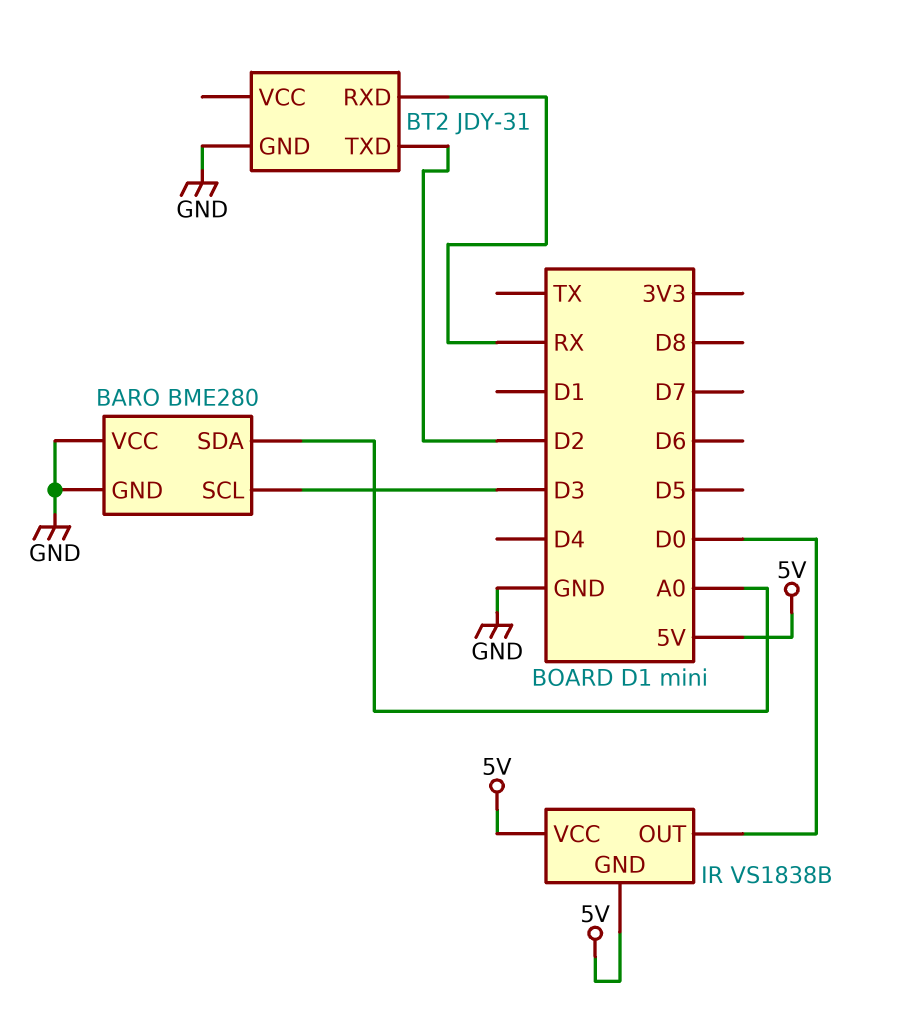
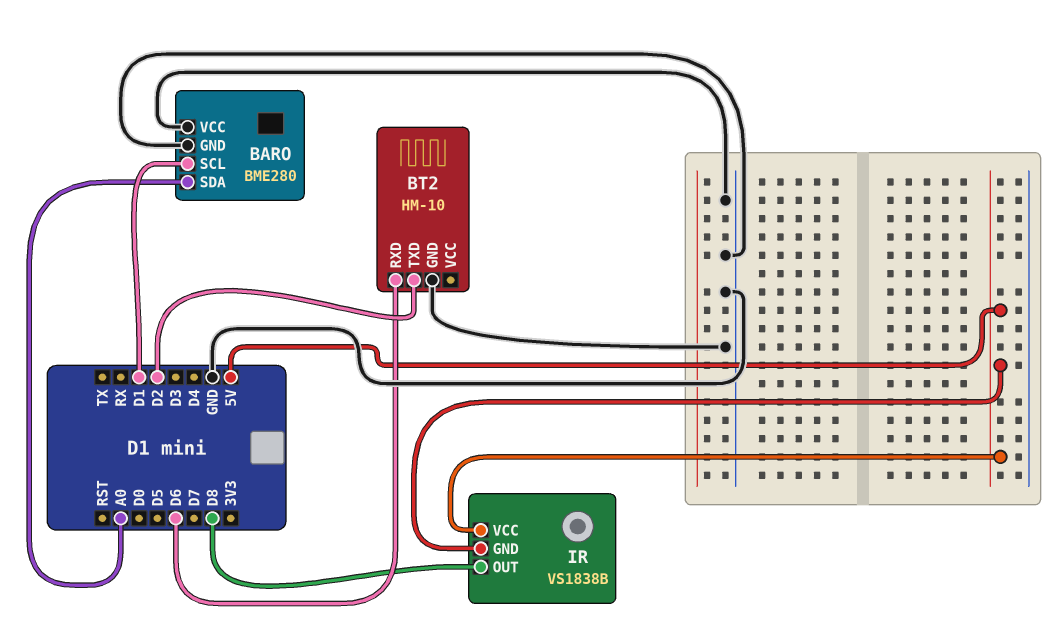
BARO pin SCL: D3 -> D1
BT2: JDY-31 -> HM-10
BT2 pin RXD: RX -> D6
IR pin OUT: D0 -> D8

